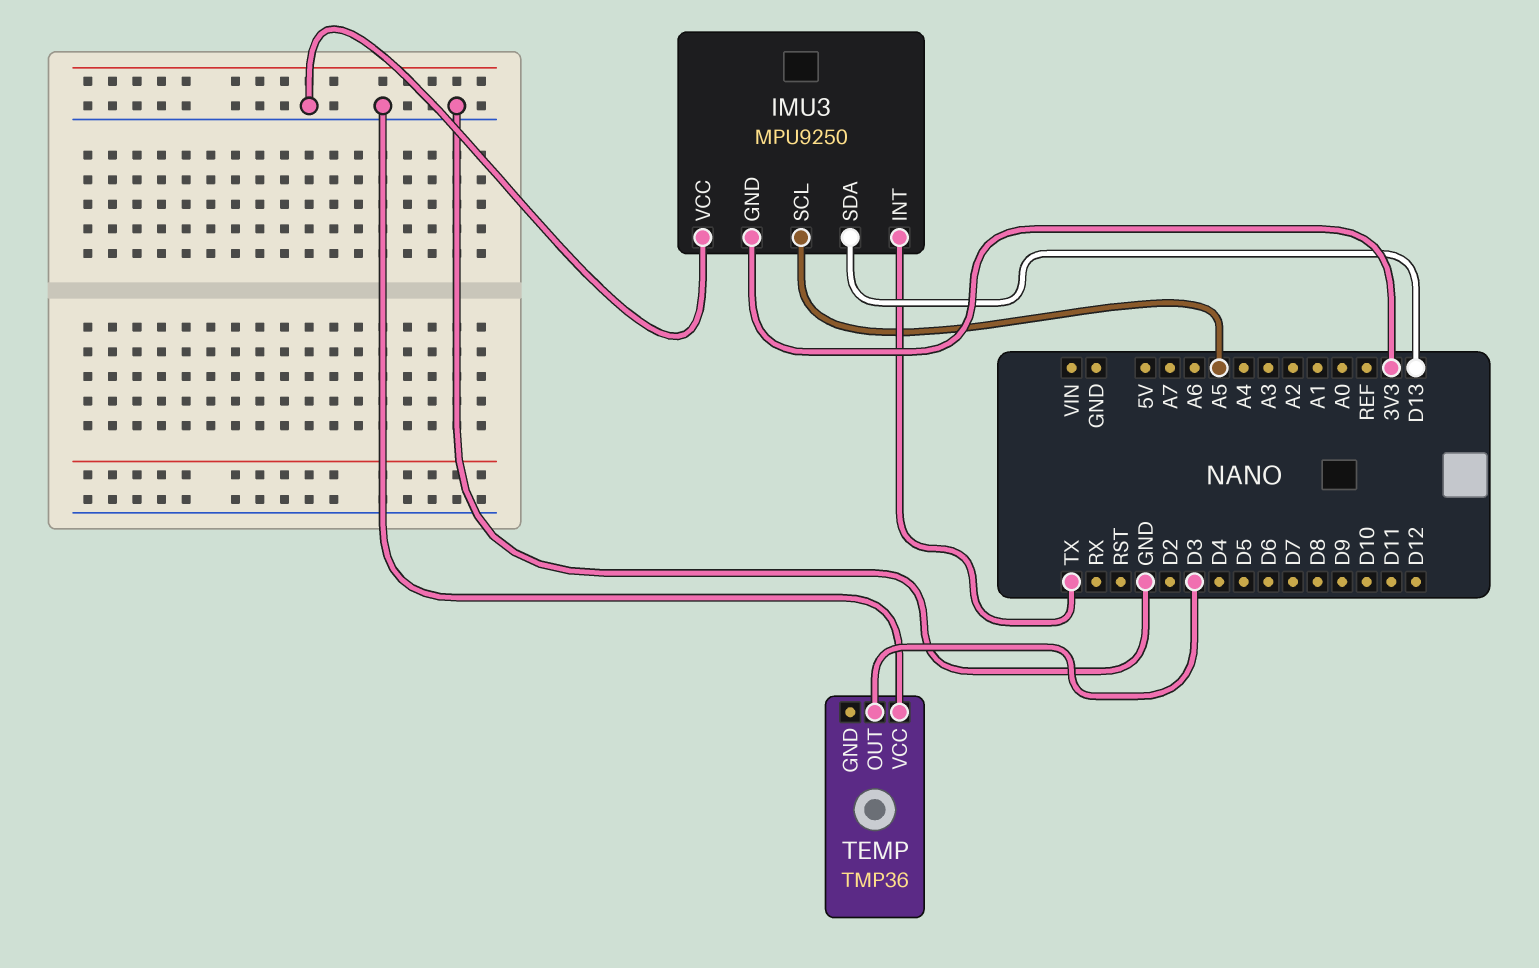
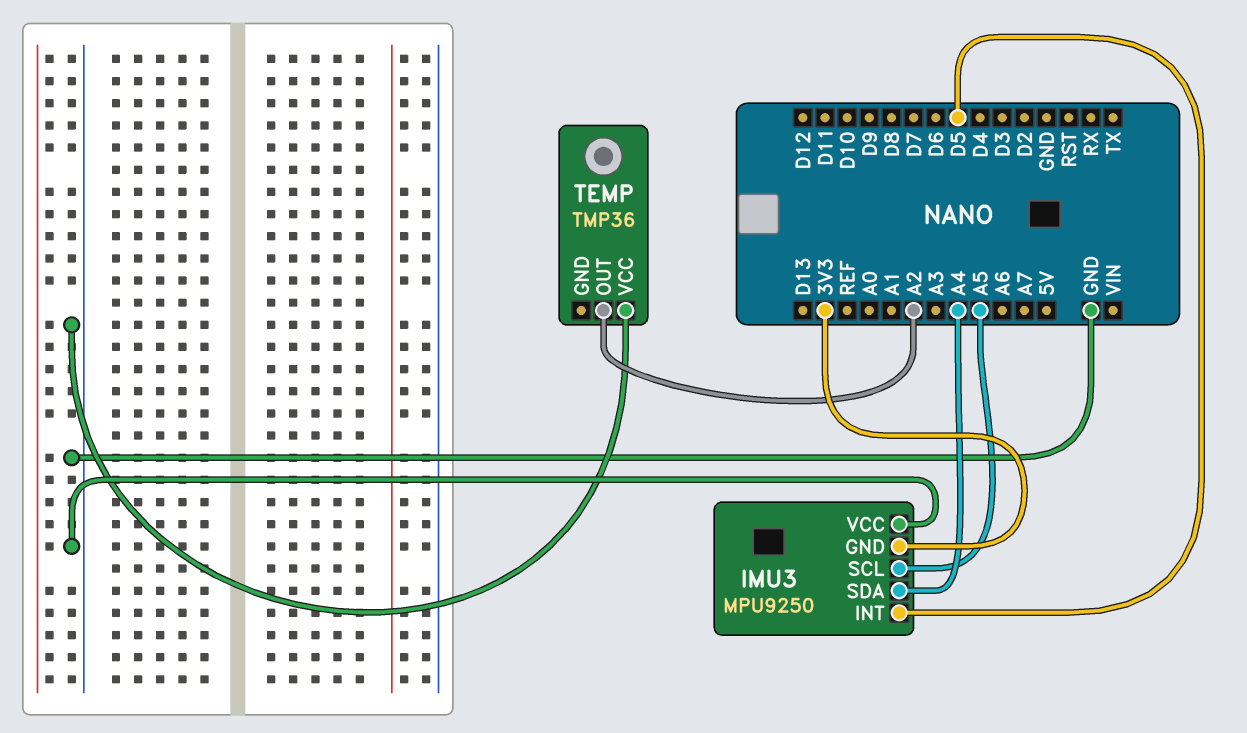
IMU3 pin INT: TX -> D5
IMU3 pin SDA: D13 -> A4
TEMP pin OUT: D3 -> A2

